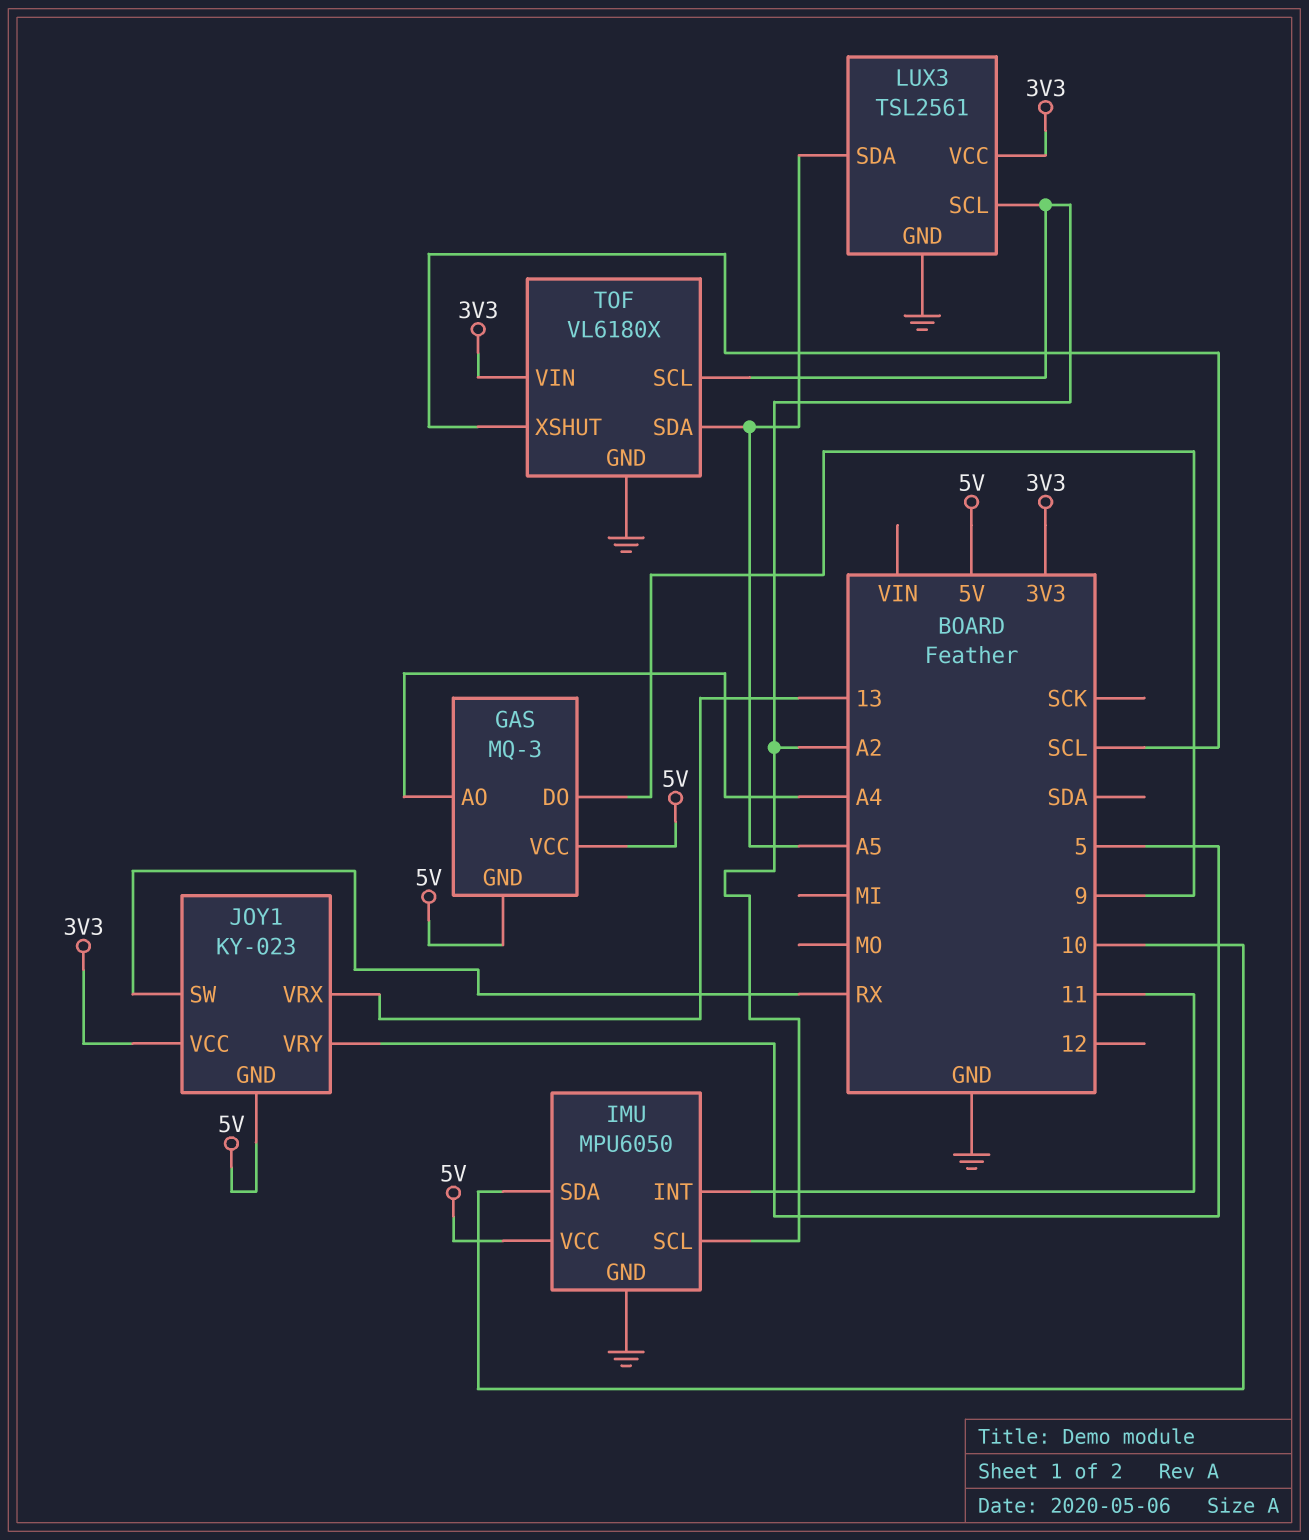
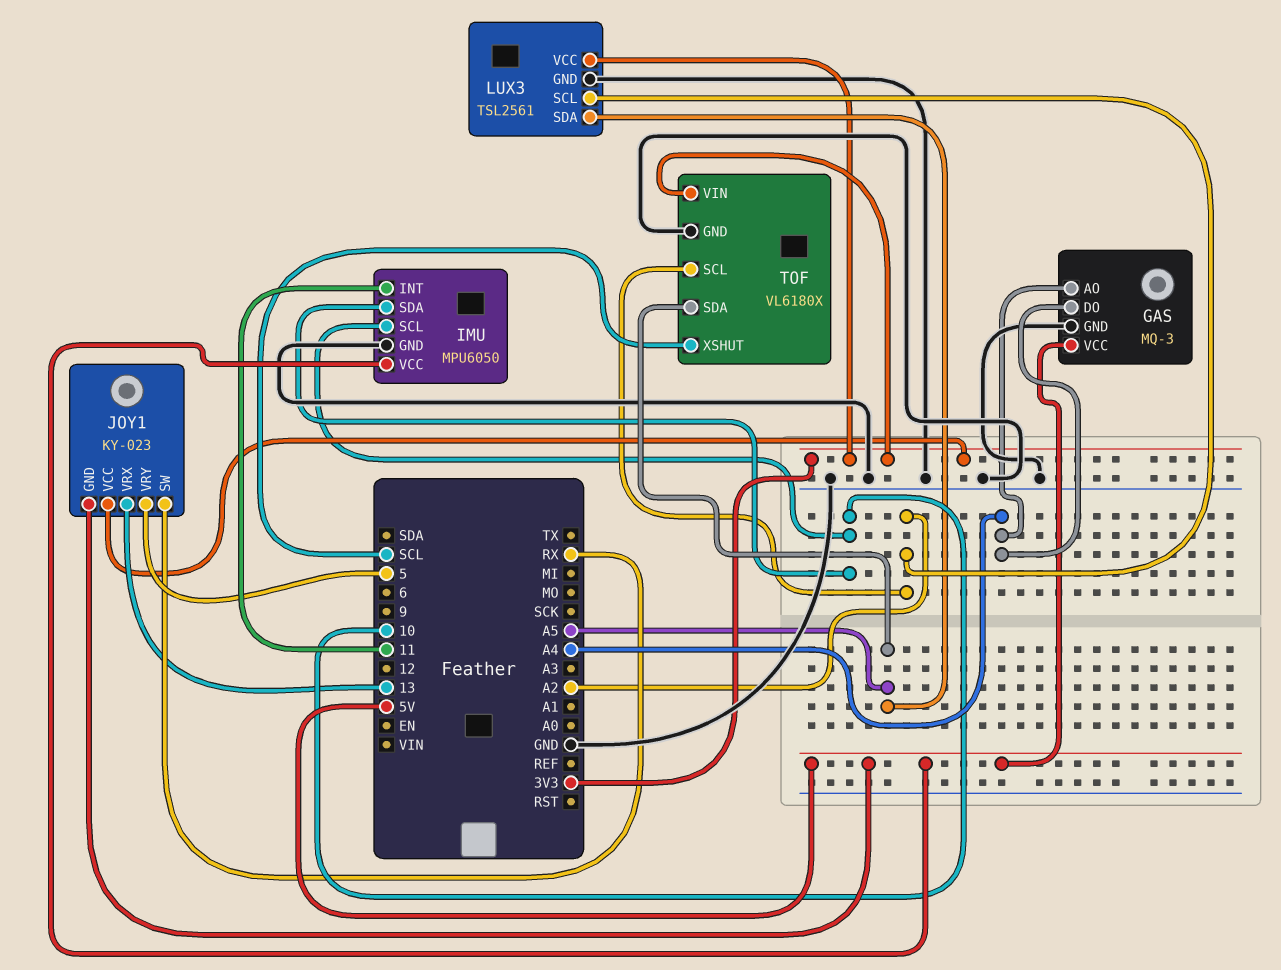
GAS pin DO: 9 -> A4
GAS pin GND: 5V -> GND
IMU pin SCL: A2 -> 10

